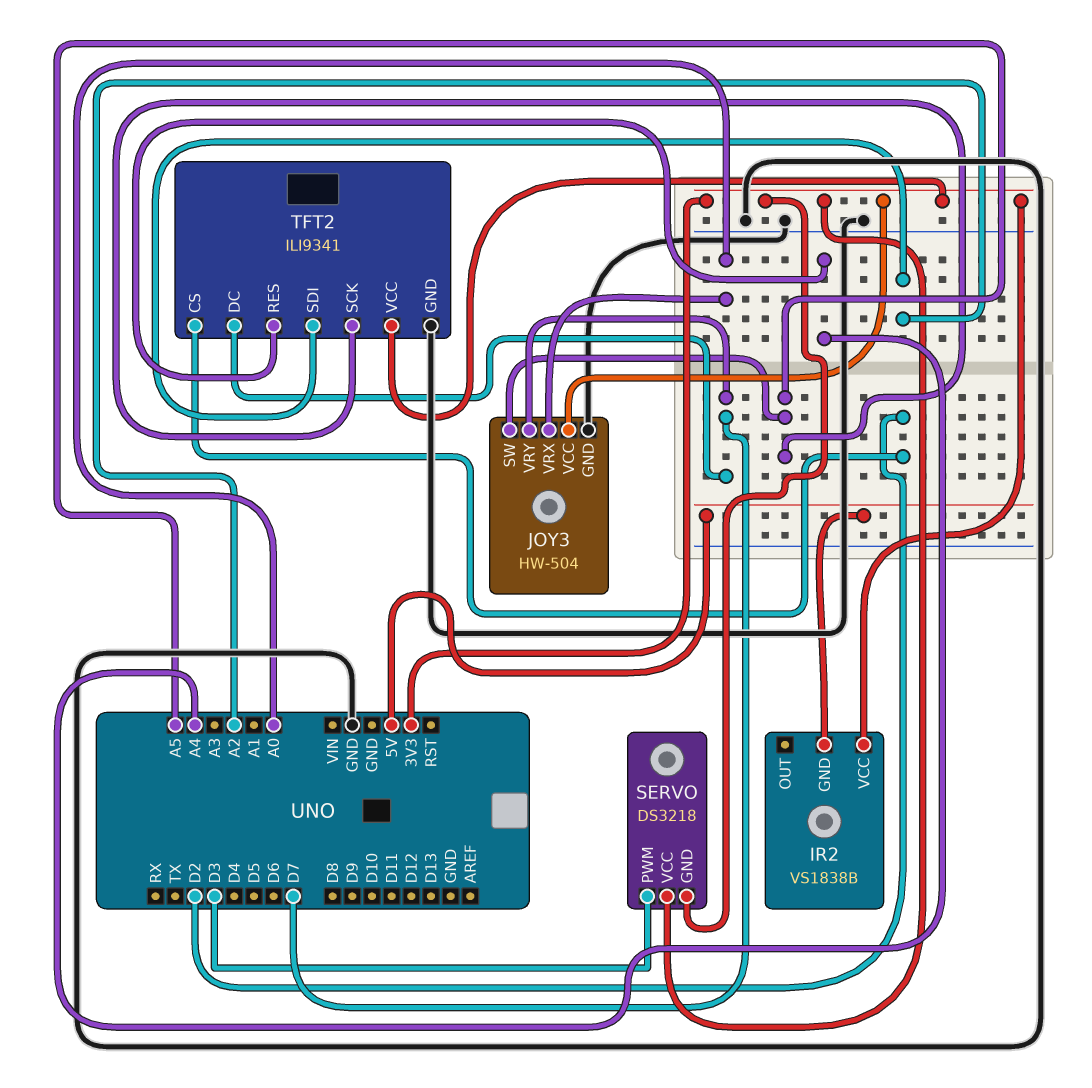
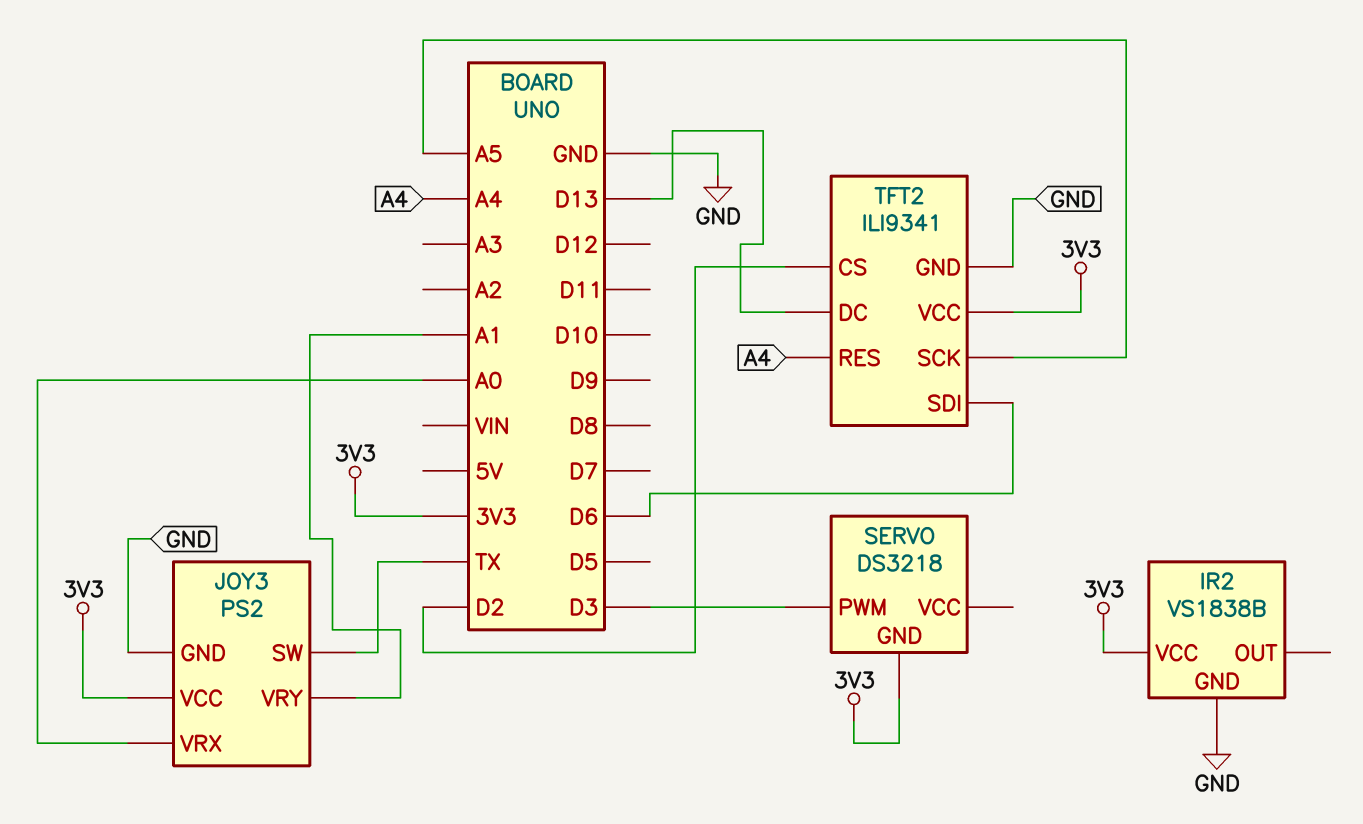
IR2 pin GND: 5V -> GND
JOY3: HW-504 -> PS2
JOY3 pin SW: A5 -> TX
JOY3 pin VRY: D7 -> A1
SERVO pin VCC: 3V3 -> none
TFT2 pin DC: D7 -> D13
TFT2 pin SDI: A2 -> D6

